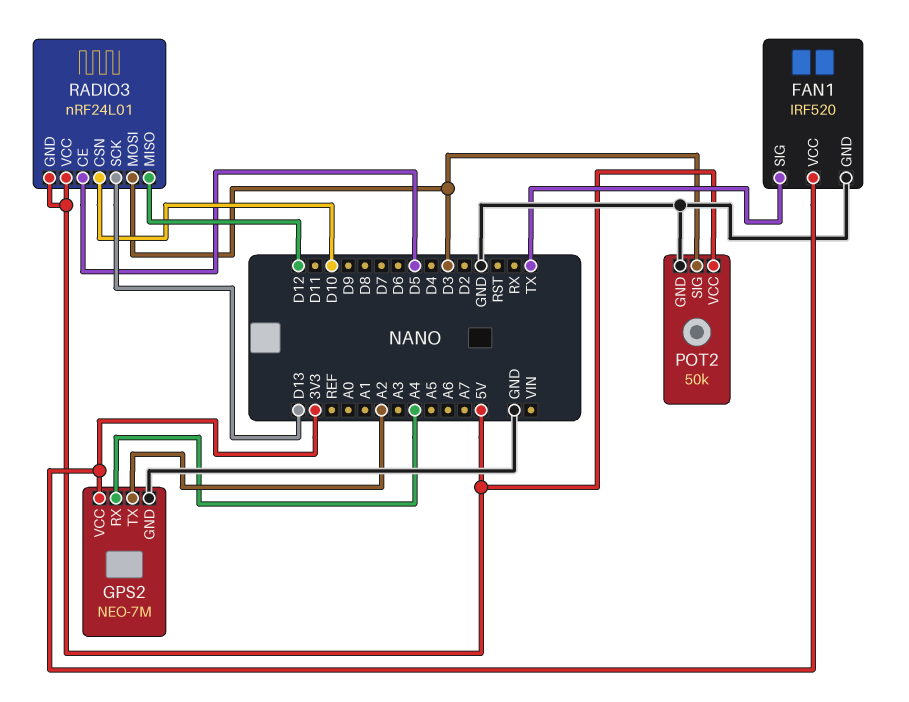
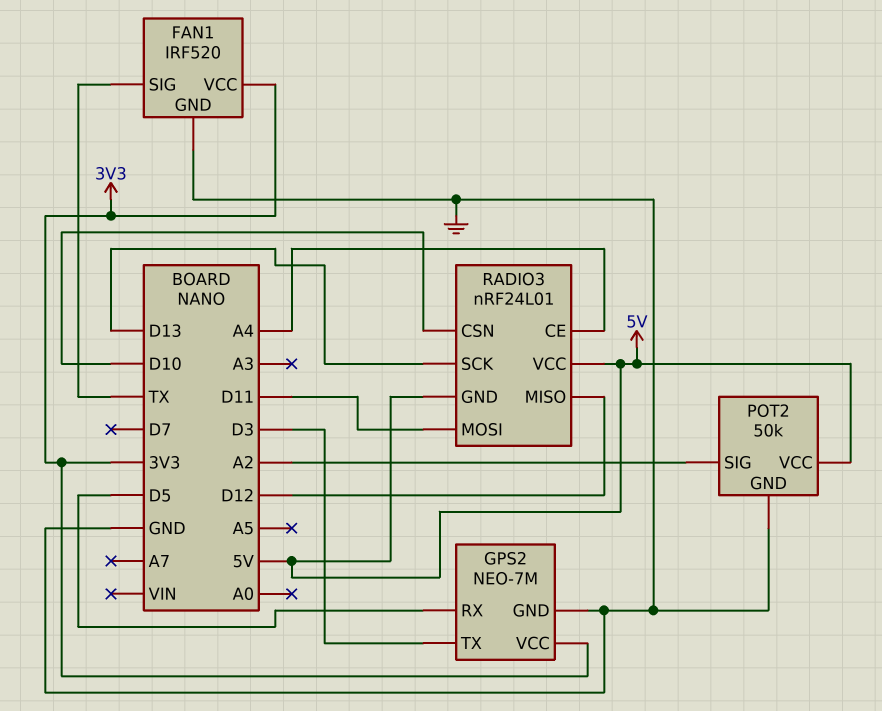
GPS2 pin RX: A4 -> D5
GPS2 pin TX: A2 -> D3
POT2 pin SIG: D3 -> A2
RADIO3 pin CE: D5 -> A4
RADIO3 pin MOSI: D3 -> D11

